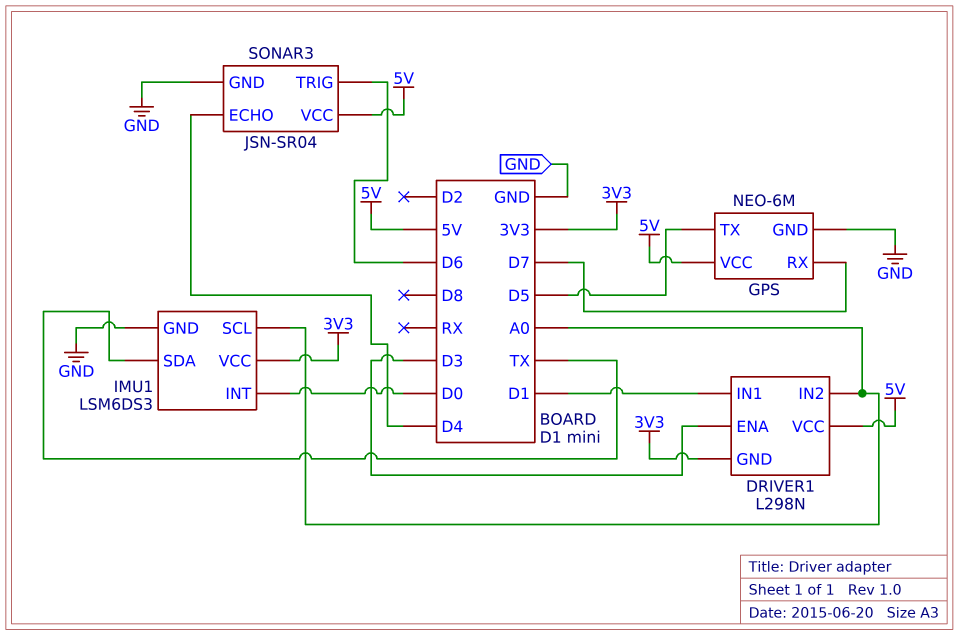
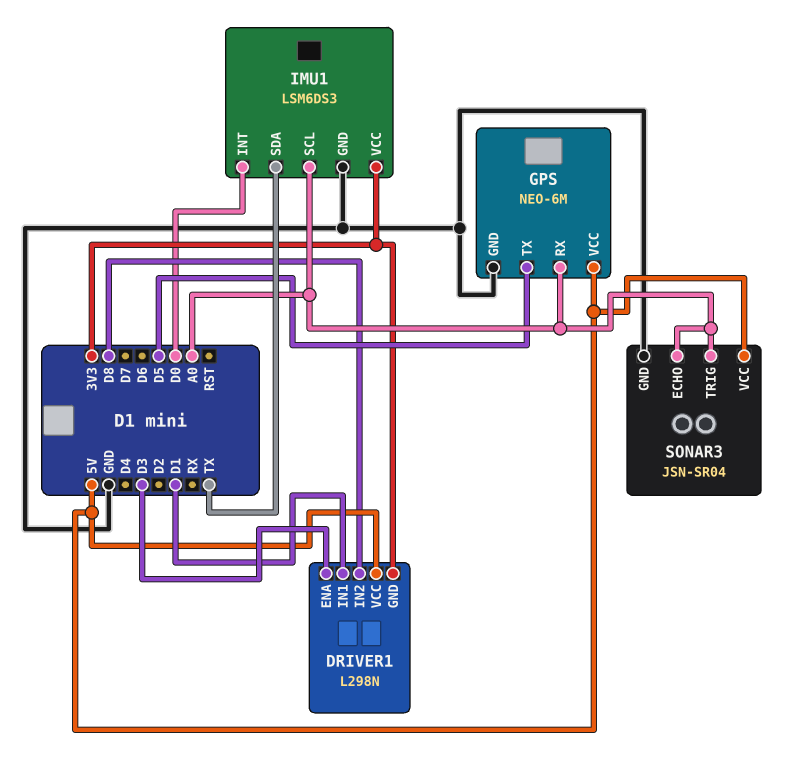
DRIVER1 pin IN2: A0 -> D8
GPS pin RX: D7 -> A0
SONAR3 pin ECHO: D4 -> A0
SONAR3 pin TRIG: D6 -> A0

